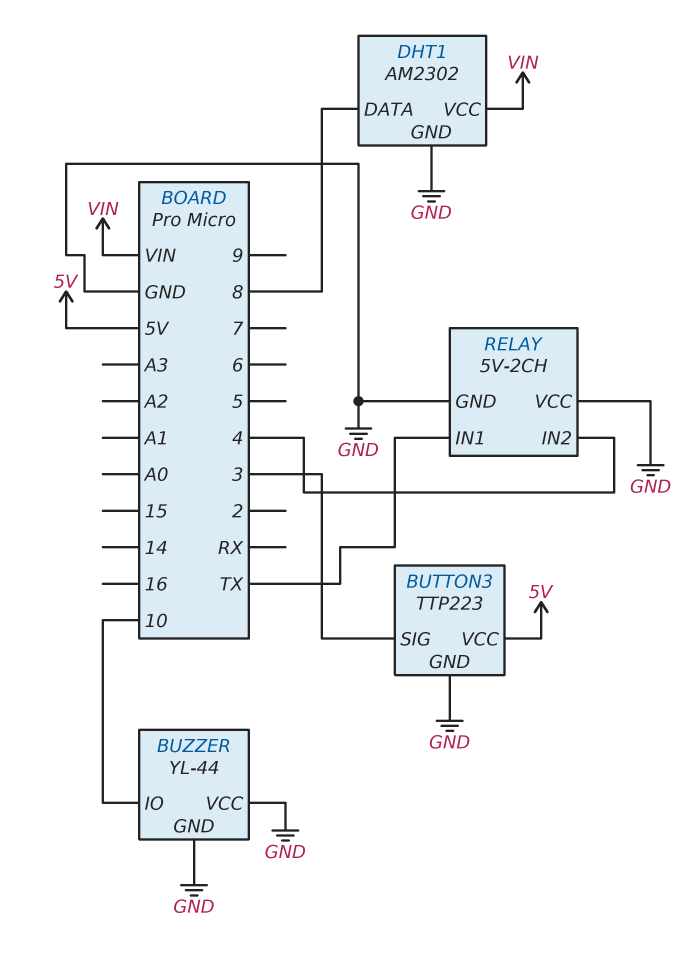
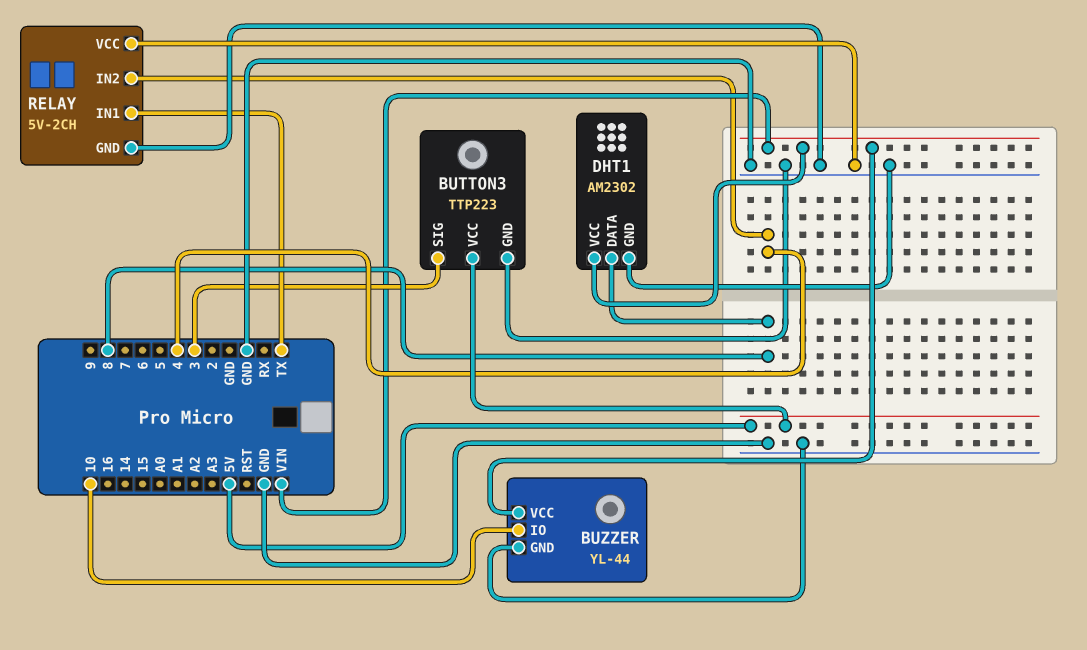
BUZZER pin VCC: GND -> VIN

